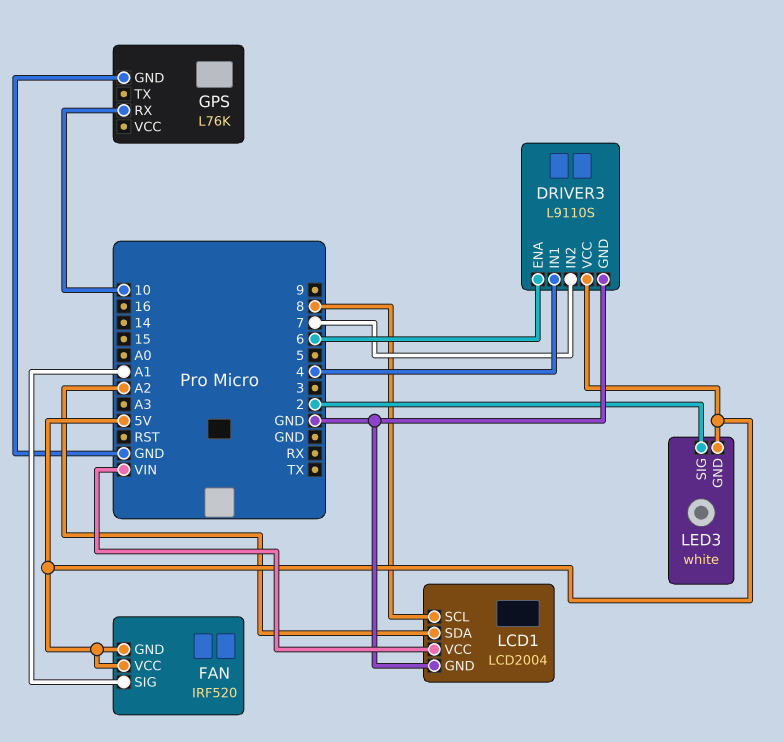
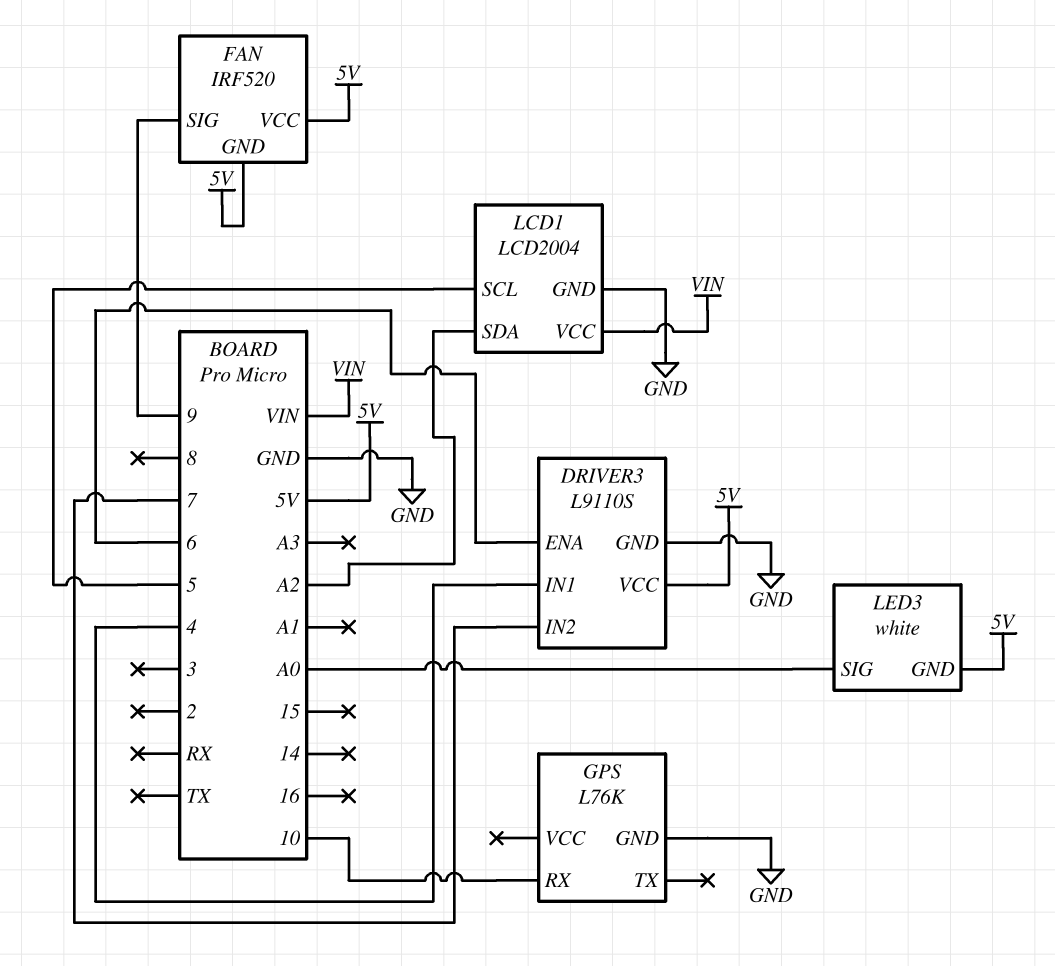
FAN pin SIG: A1 -> 9
LCD1 pin SCL: 8 -> 5
LED3 pin SIG: 2 -> A0

